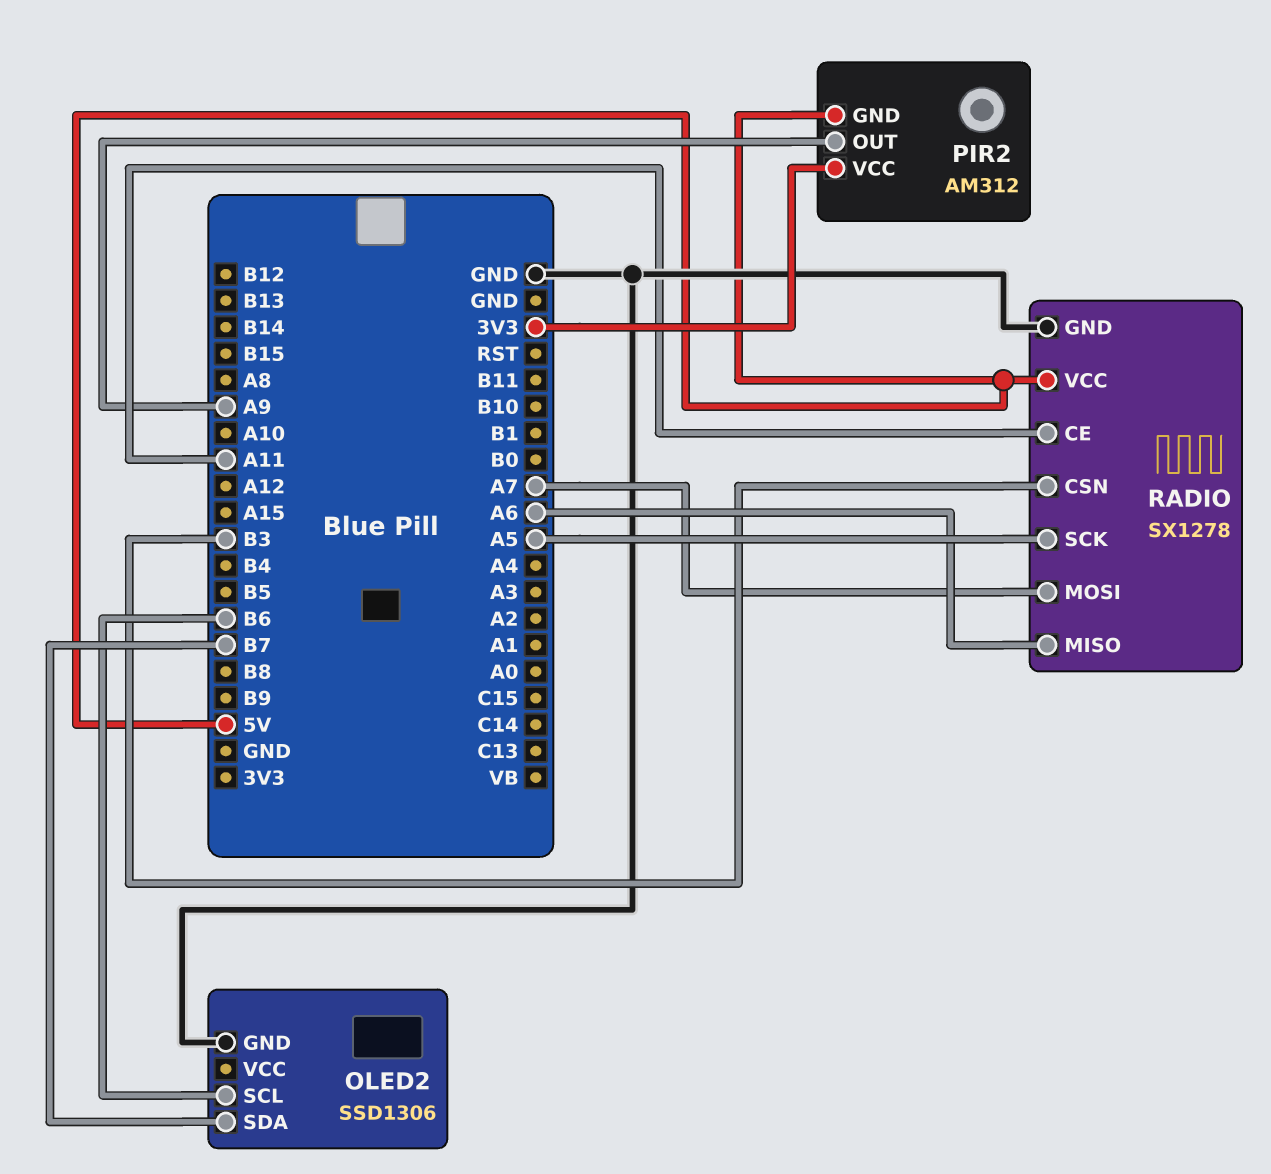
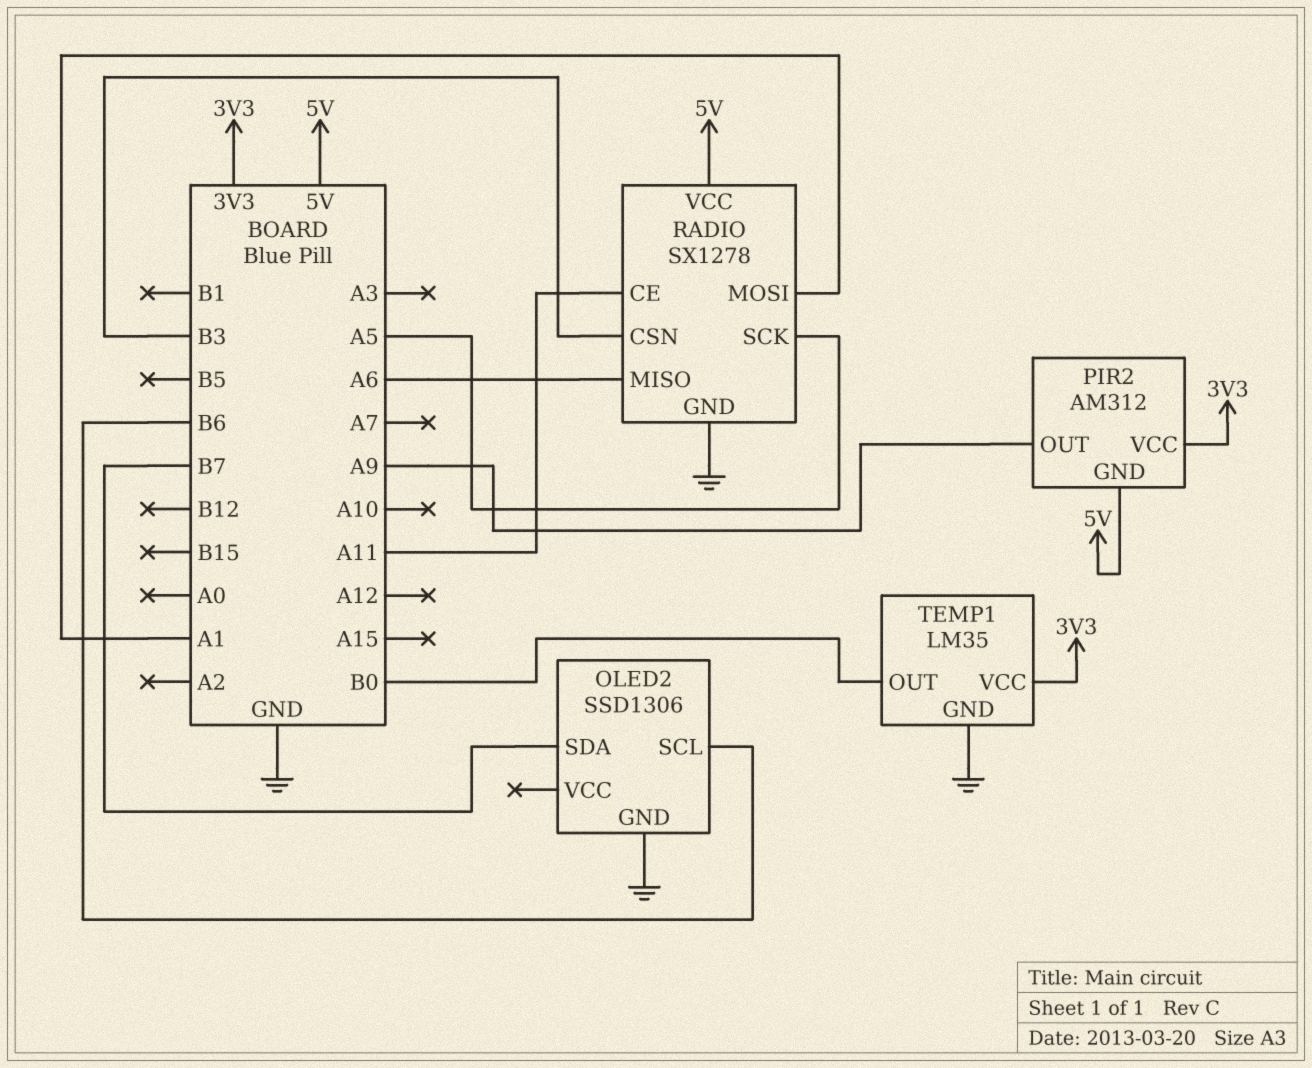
RADIO pin MOSI: A7 -> A1
TEMP1: none -> LM35
TEMP1 pin GND: none -> GND
TEMP1 pin OUT: none -> B0
TEMP1 pin VCC: none -> 3V3

